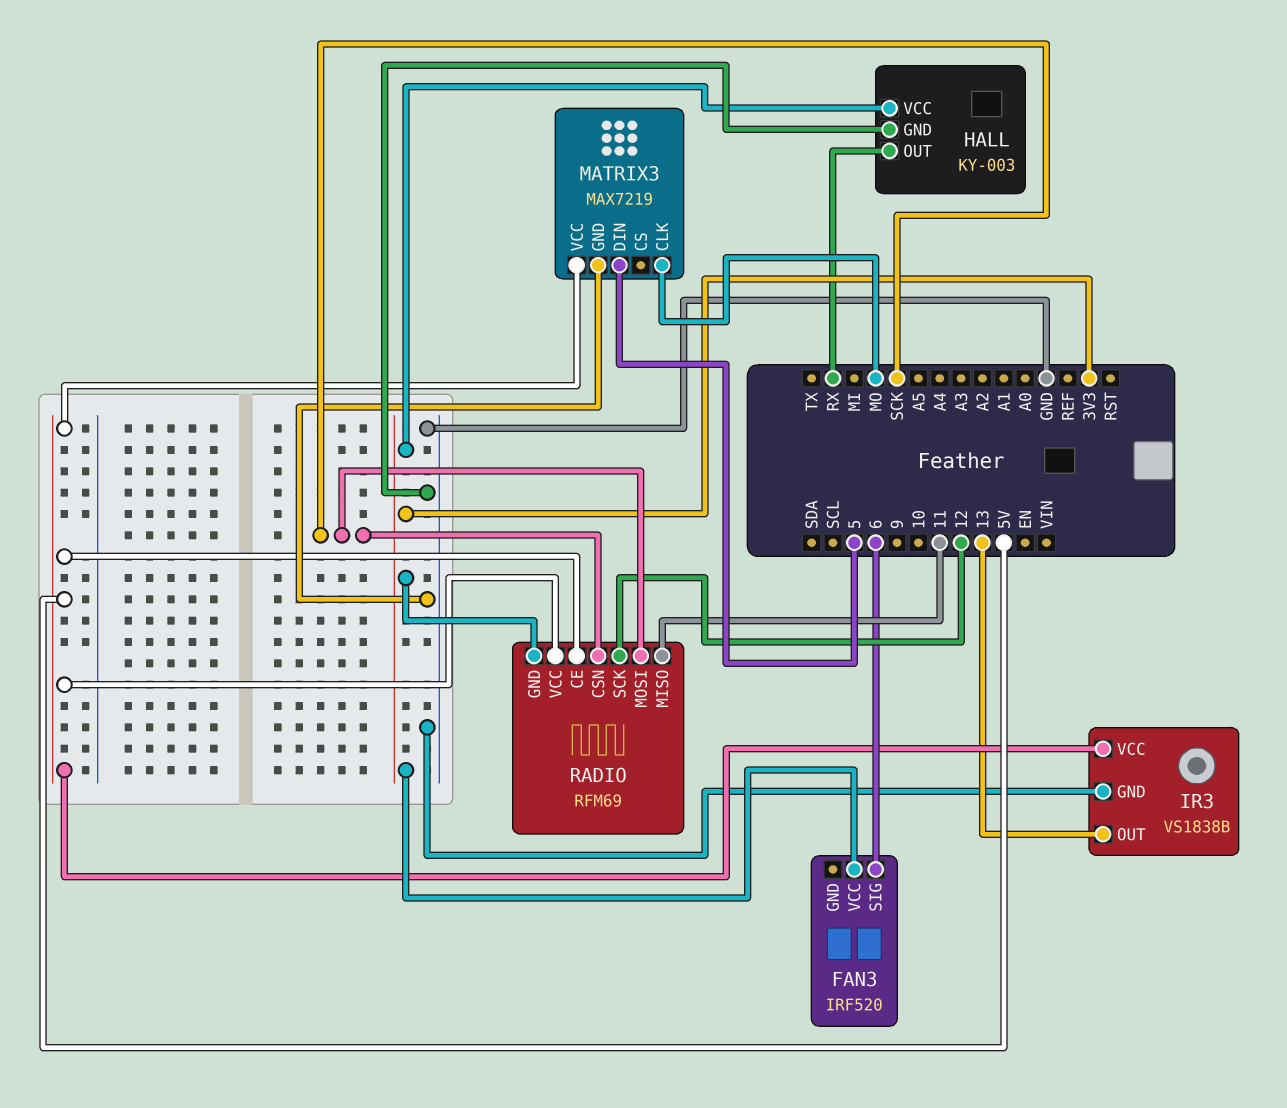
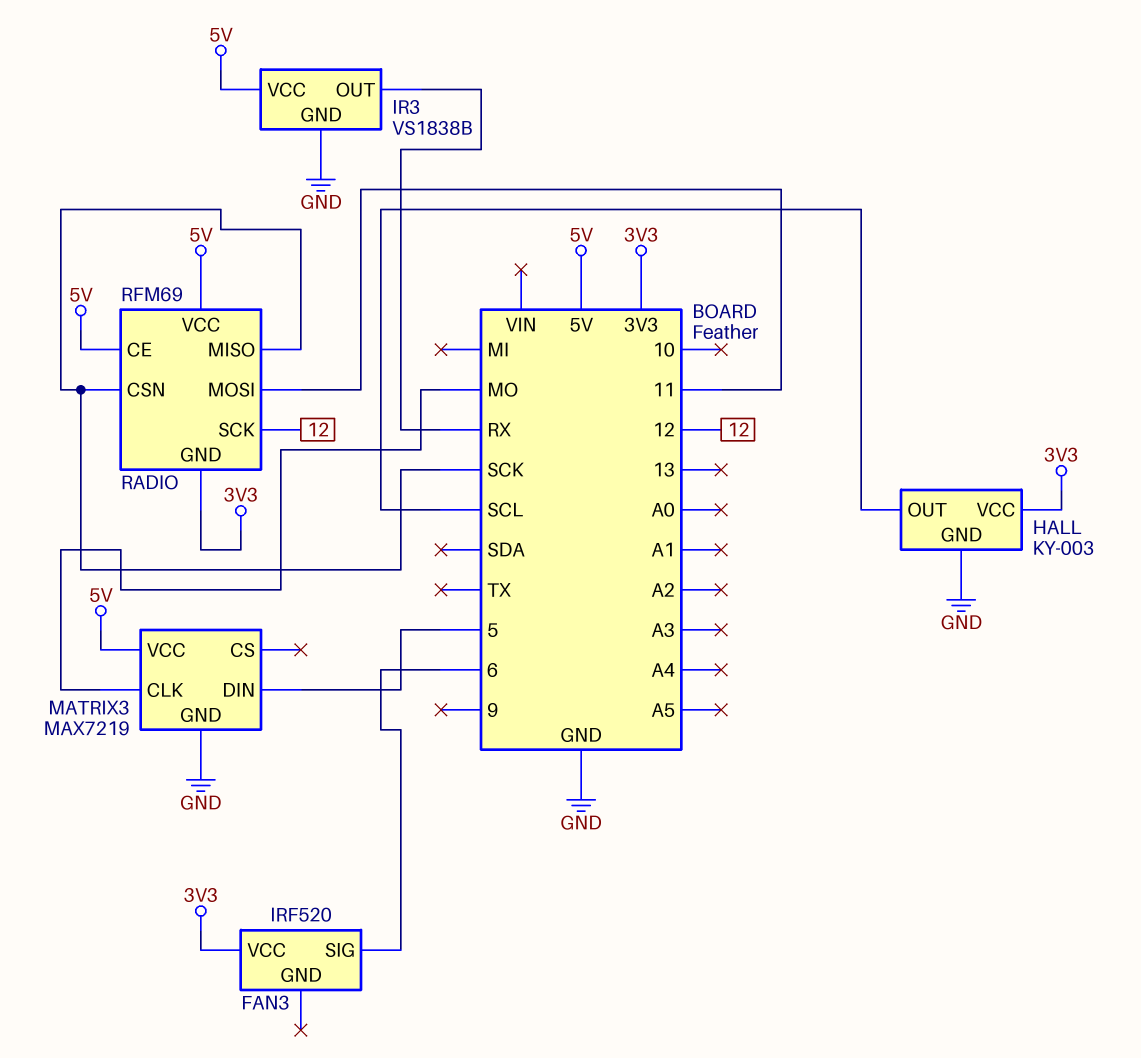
HALL pin OUT: RX -> SCL
IR3 pin OUT: 13 -> RX
RADIO pin MISO: 11 -> SCK
RADIO pin MOSI: SCK -> 11

